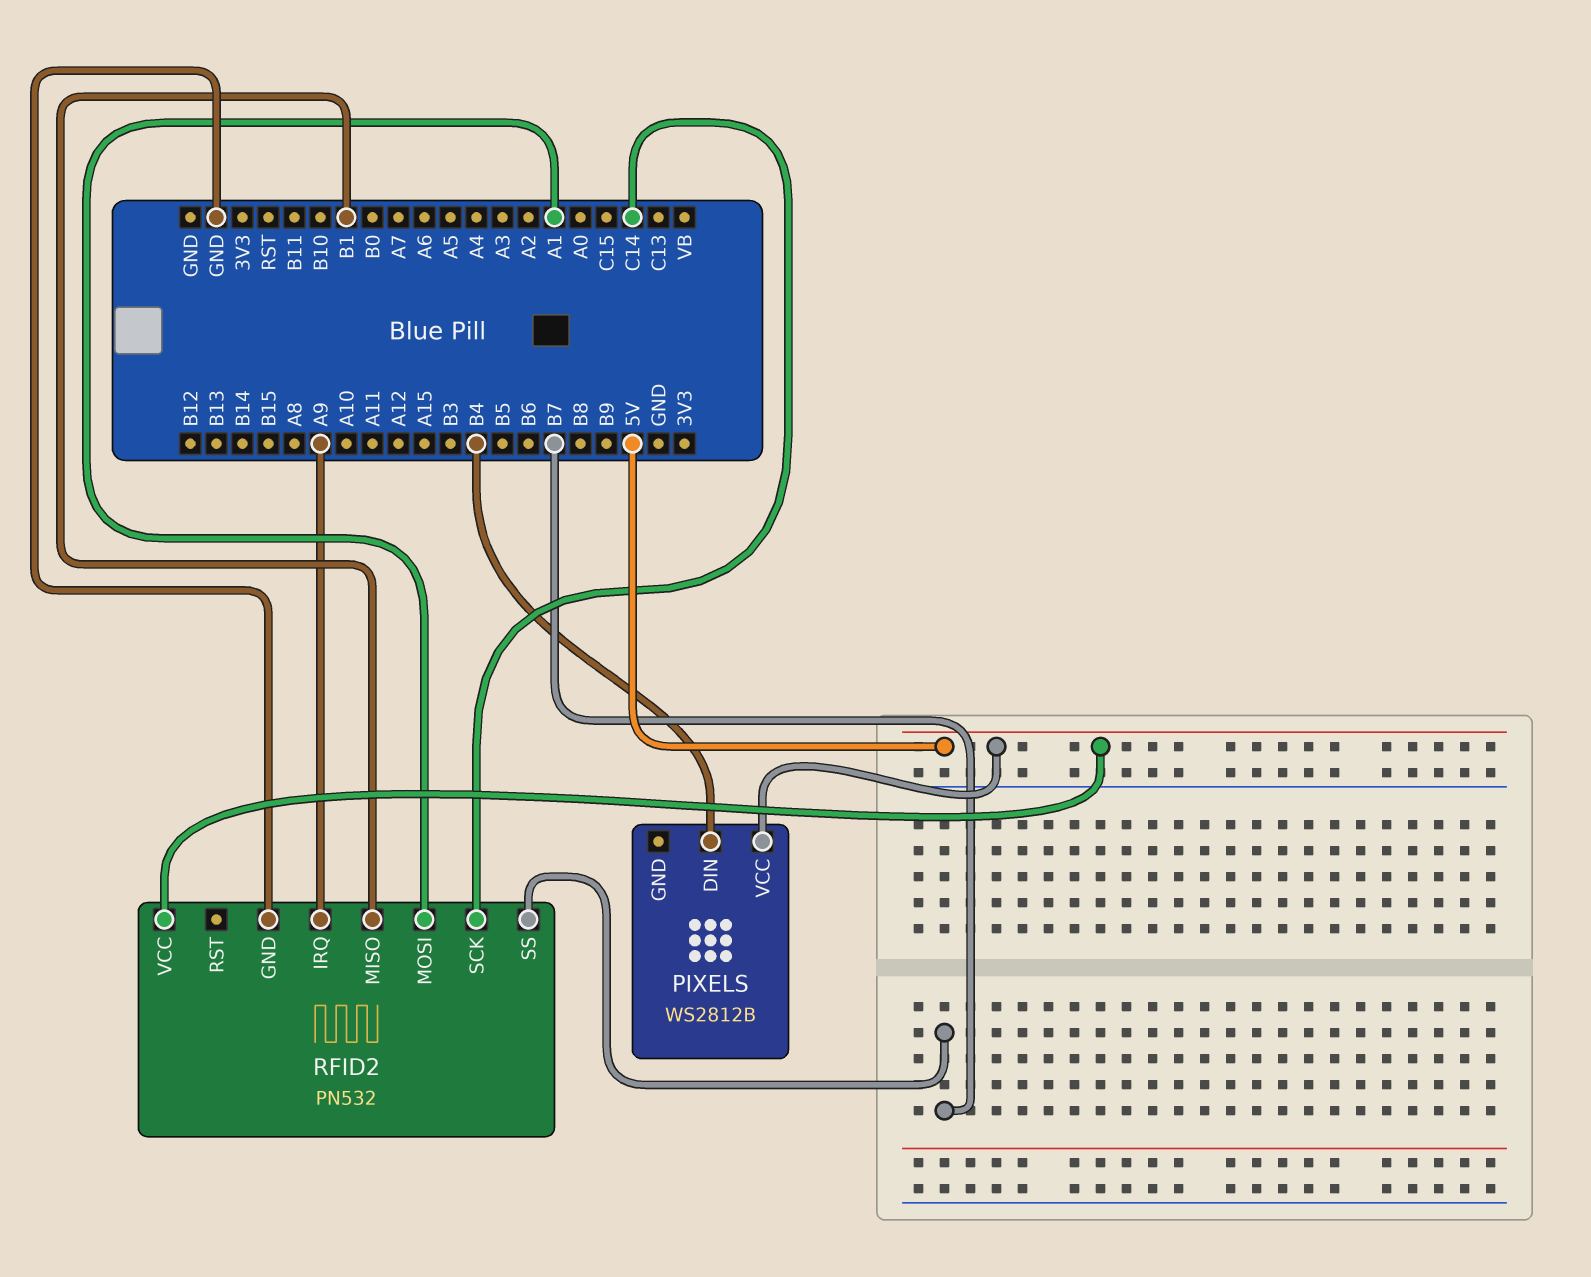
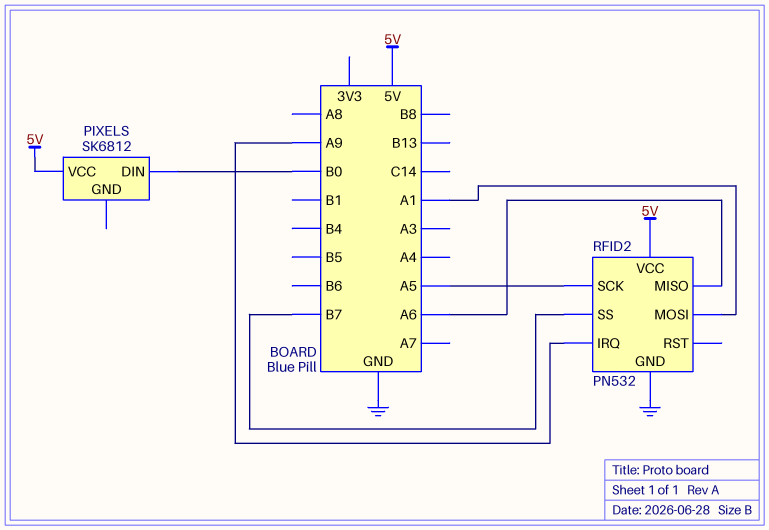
PIXELS: WS2812B -> SK6812
PIXELS pin DIN: B4 -> B0
RFID2 pin MISO: B1 -> A6
RFID2 pin SCK: C14 -> A5

